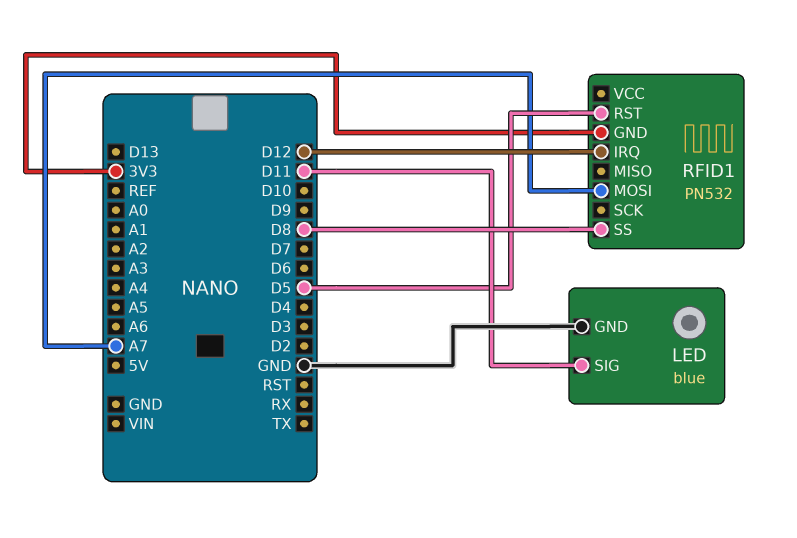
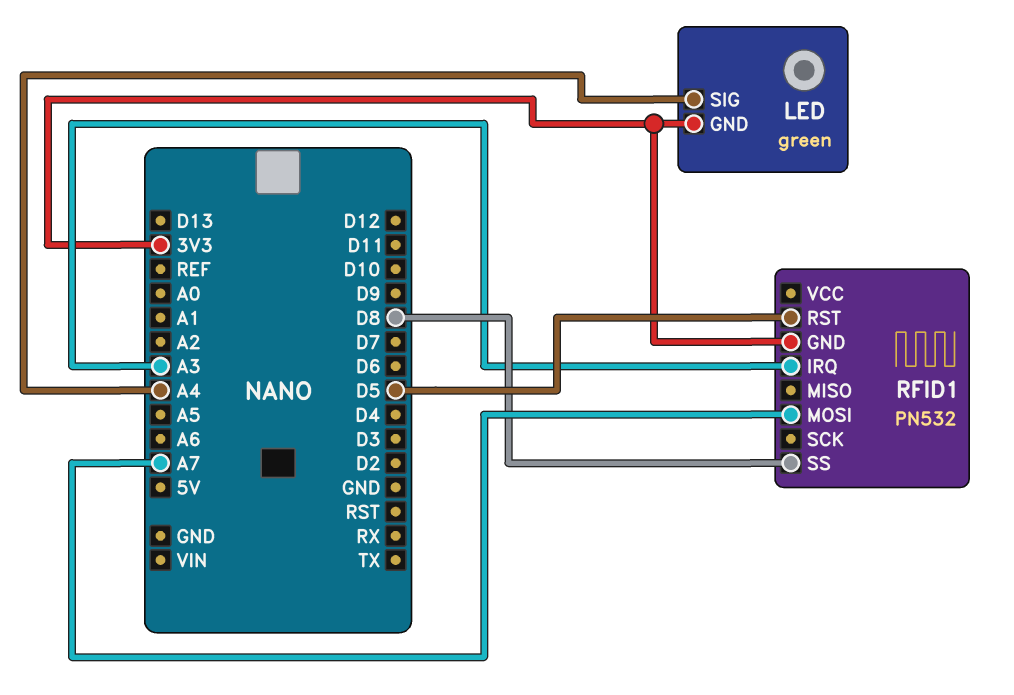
LED: blue -> green
LED pin GND: GND -> 3V3
LED pin SIG: D11 -> A4
RFID1 pin IRQ: D12 -> A3

